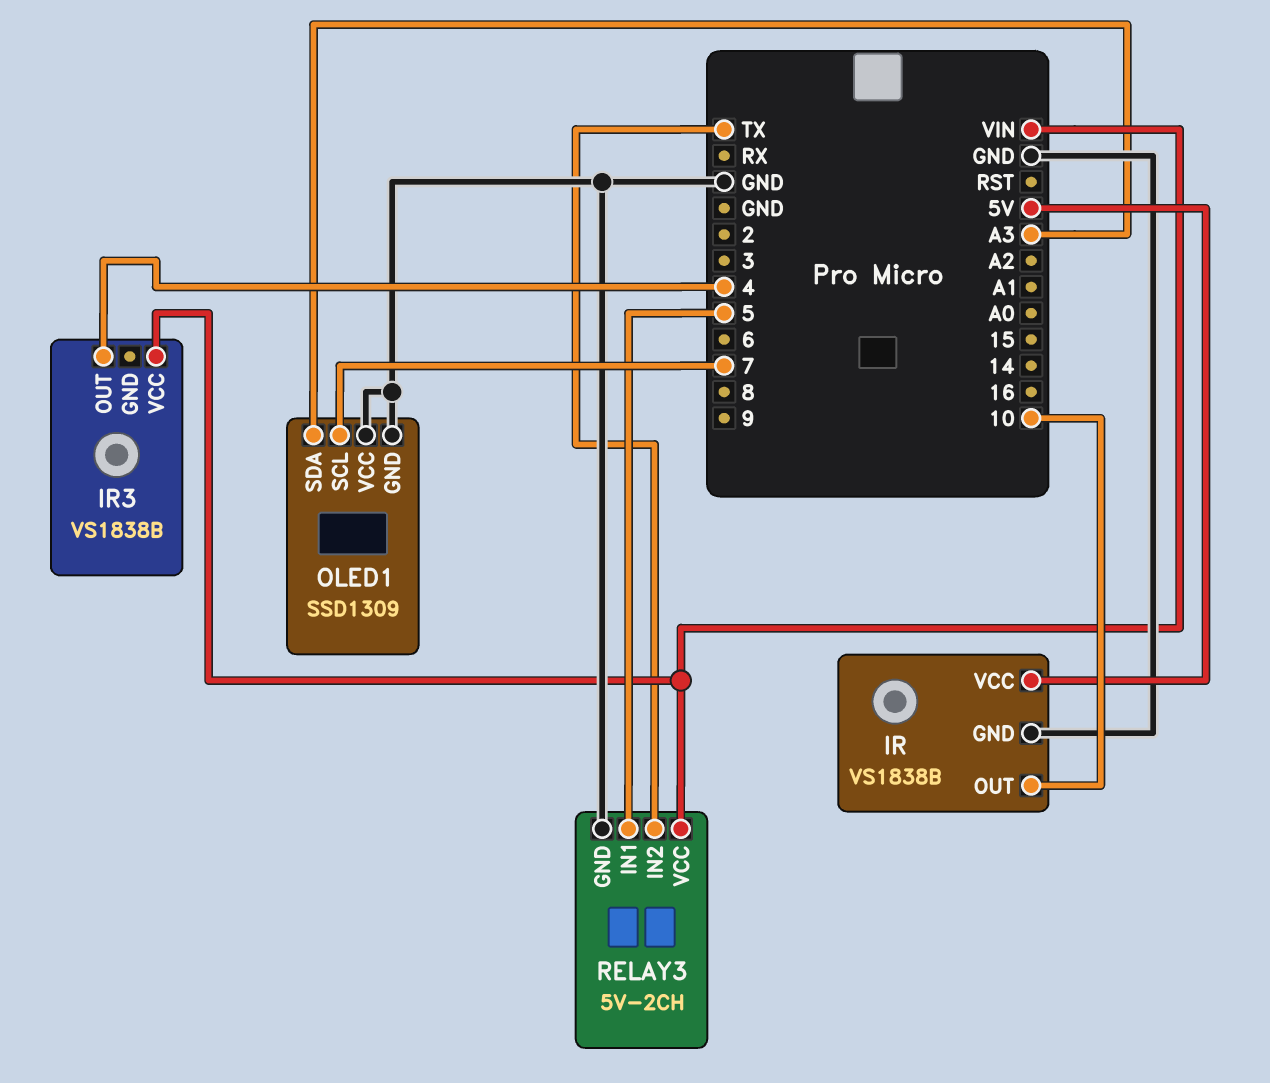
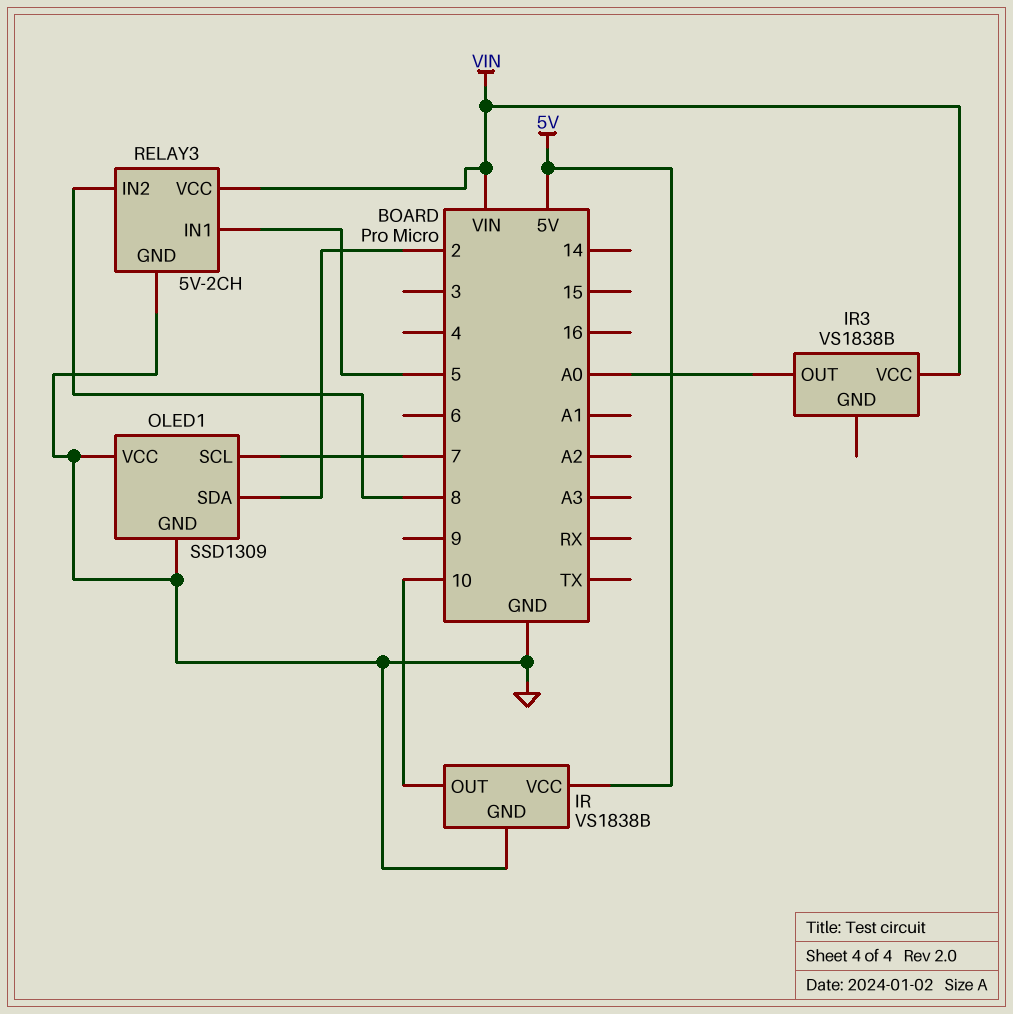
IR3 pin OUT: 4 -> A0
OLED1 pin SDA: A3 -> 2
RELAY3 pin IN2: TX -> 8

